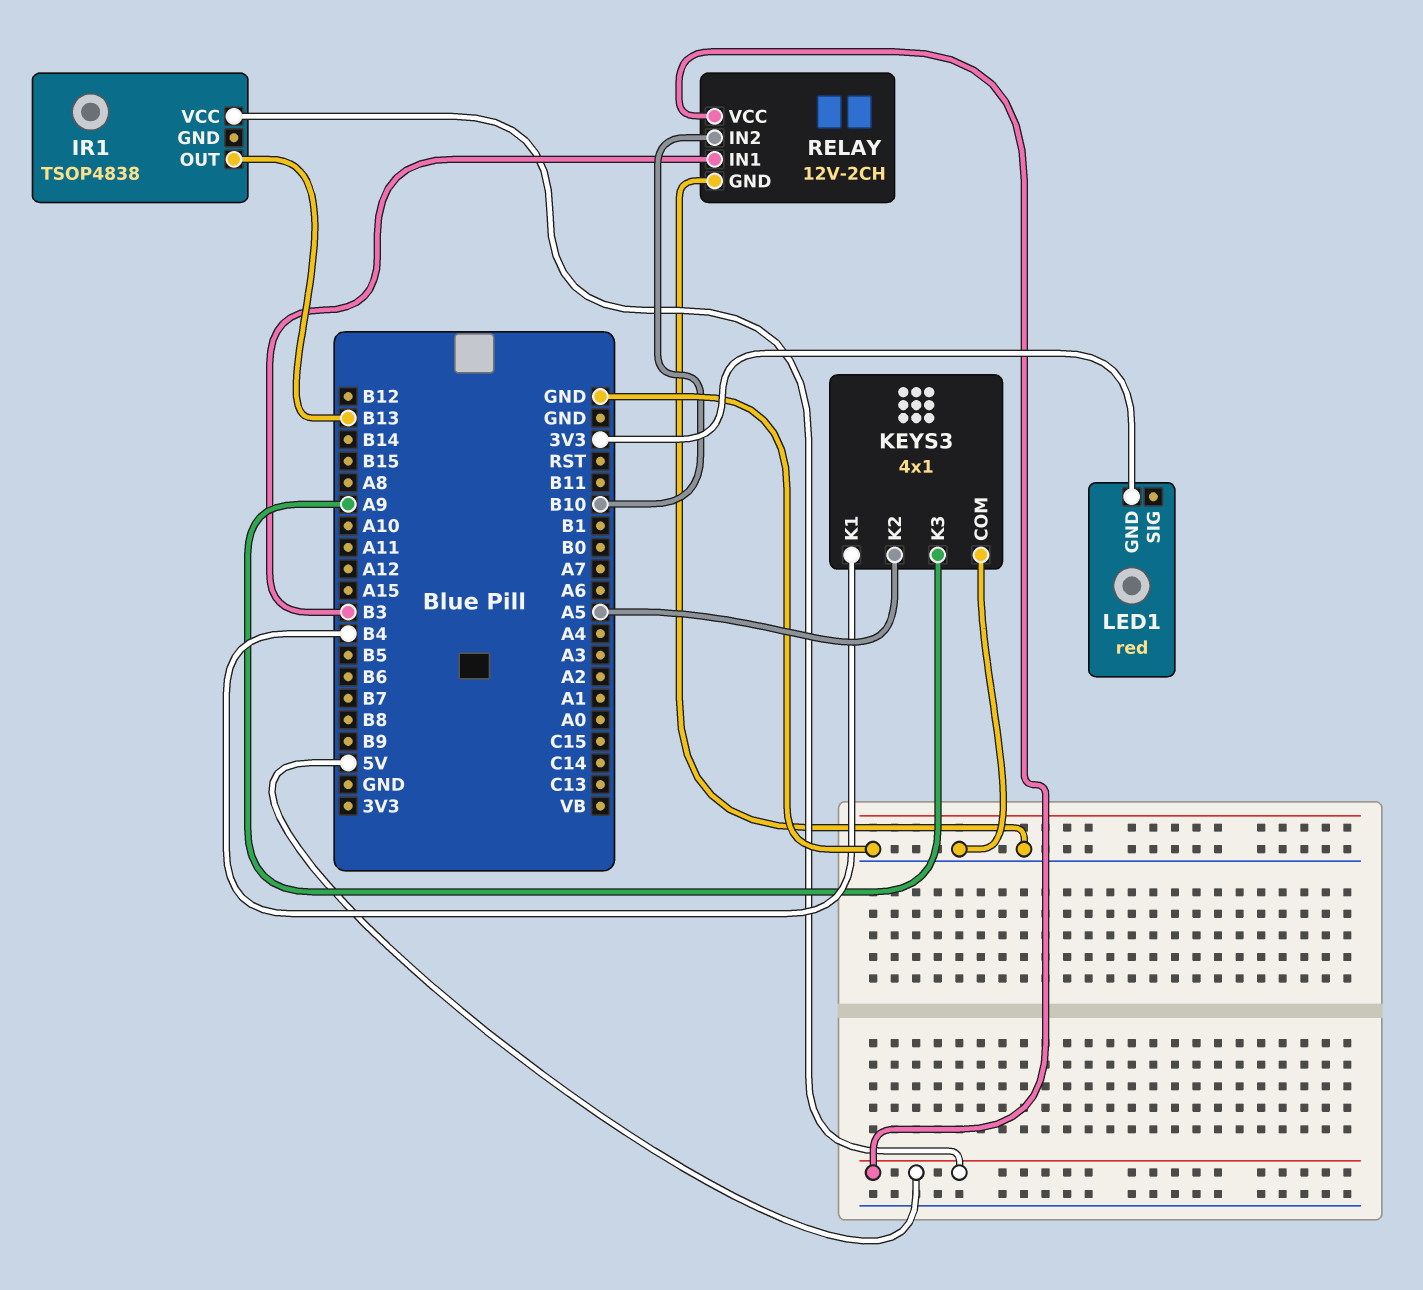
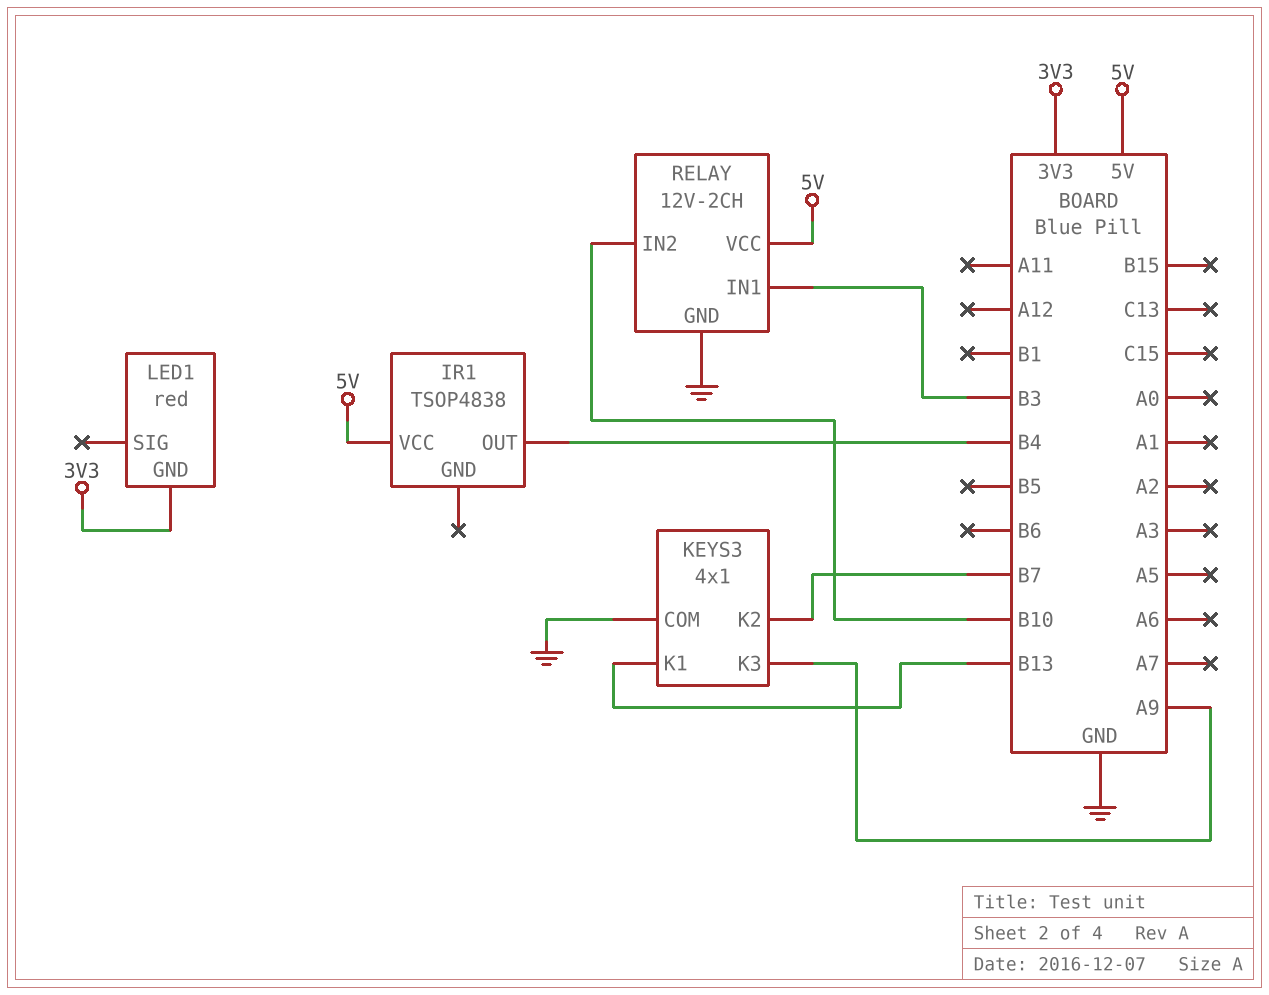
IR1 pin OUT: B13 -> B4
KEYS3 pin K1: B4 -> B13
KEYS3 pin K2: A5 -> B7

